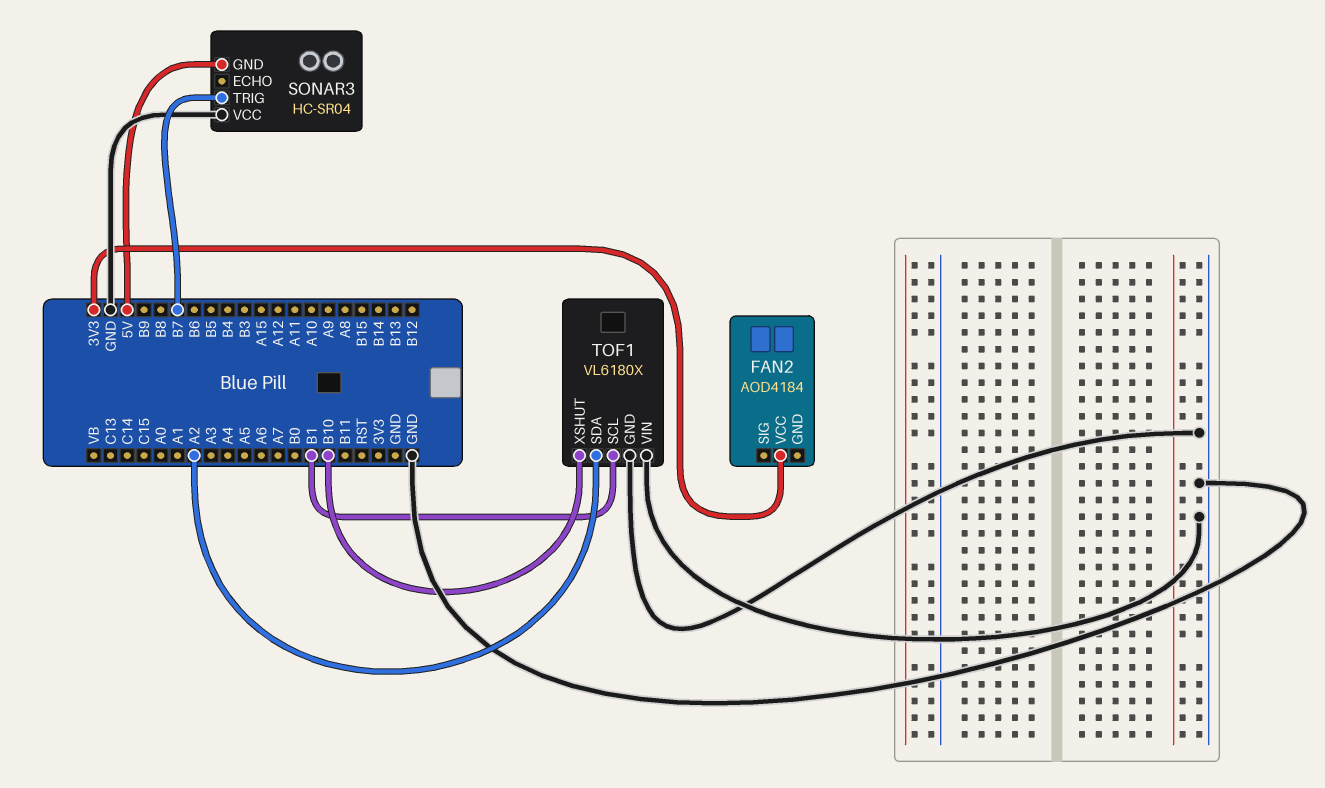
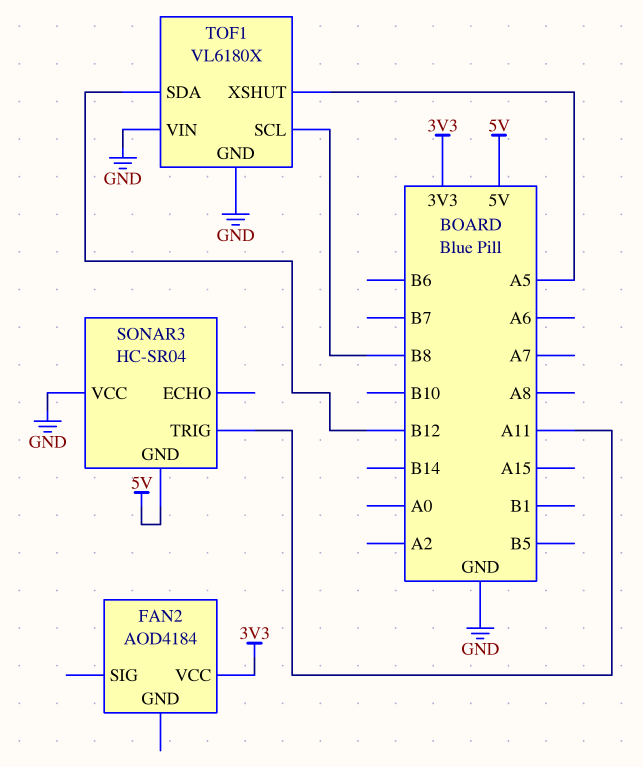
SONAR3 pin TRIG: B7 -> A11
TOF1 pin SCL: B1 -> B8
TOF1 pin SDA: A2 -> B12
TOF1 pin XSHUT: B10 -> A5

